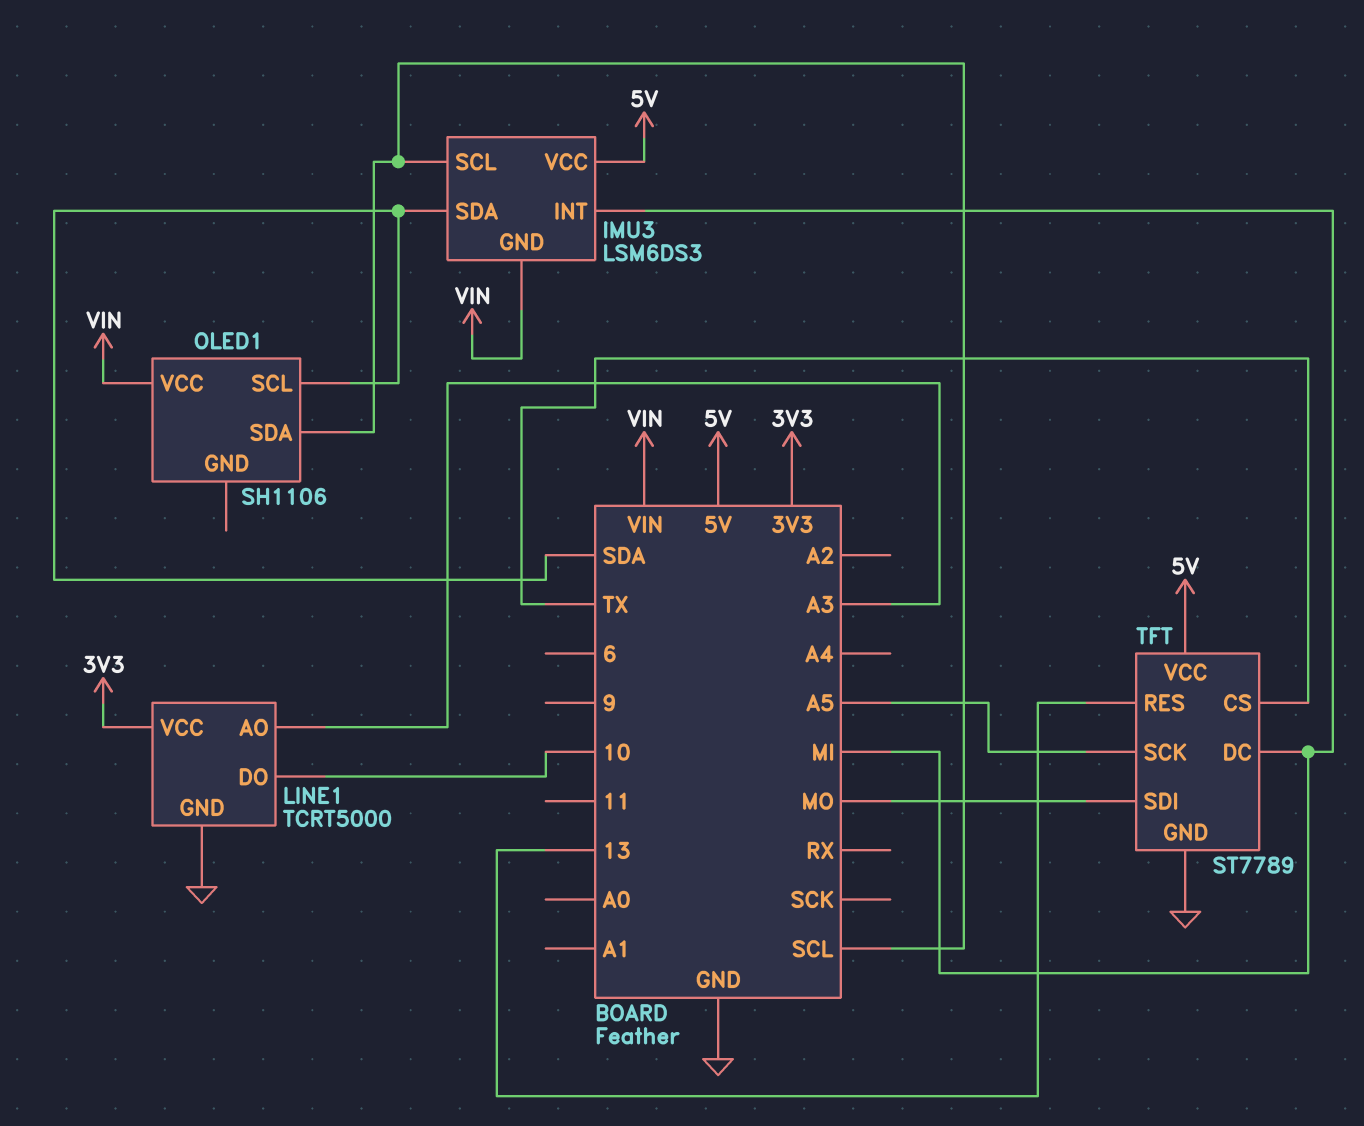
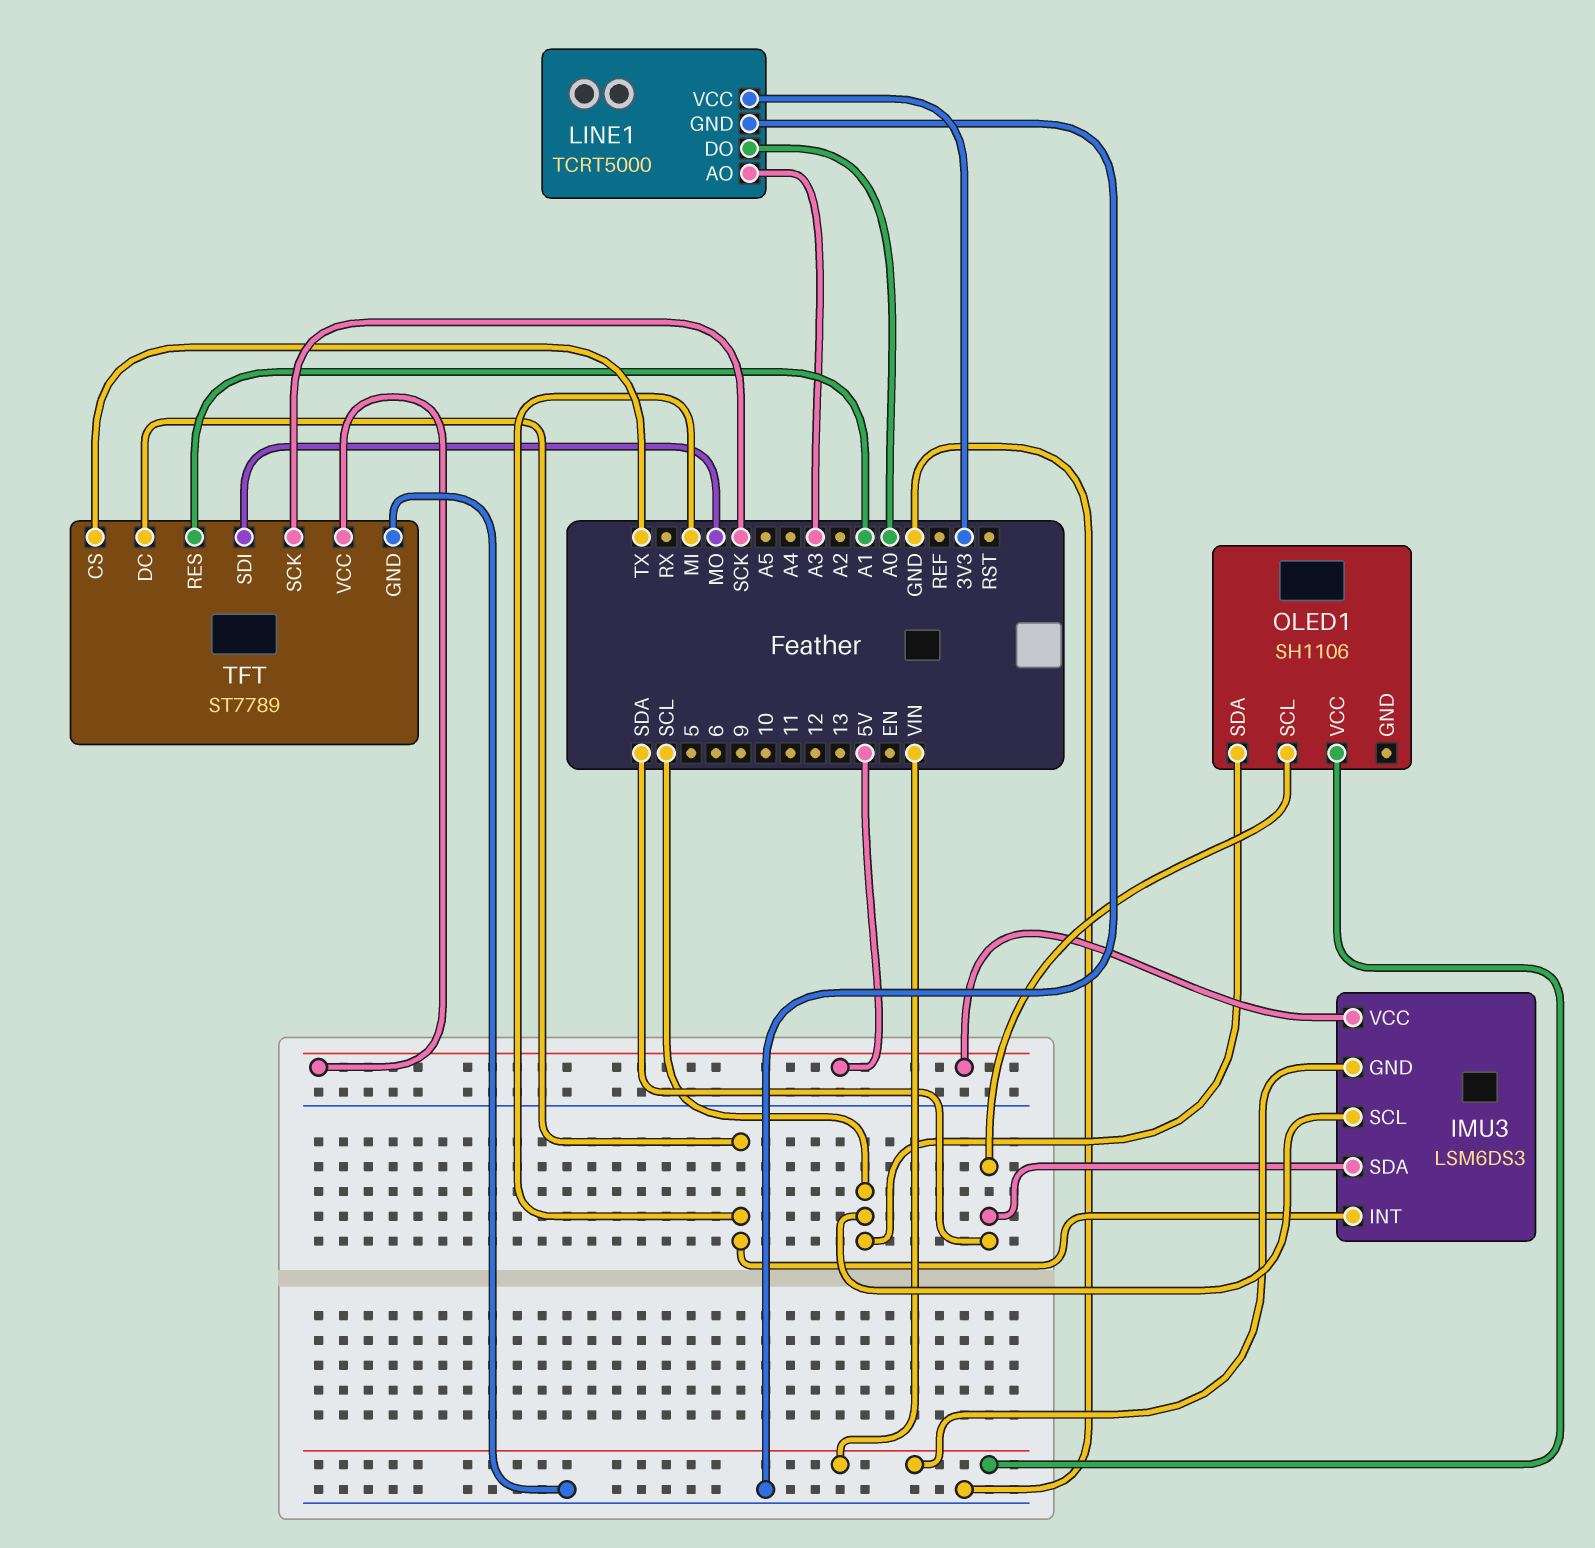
LINE1 pin DO: 10 -> A0
TFT pin RES: 13 -> A1
TFT pin SCK: A5 -> SCK

